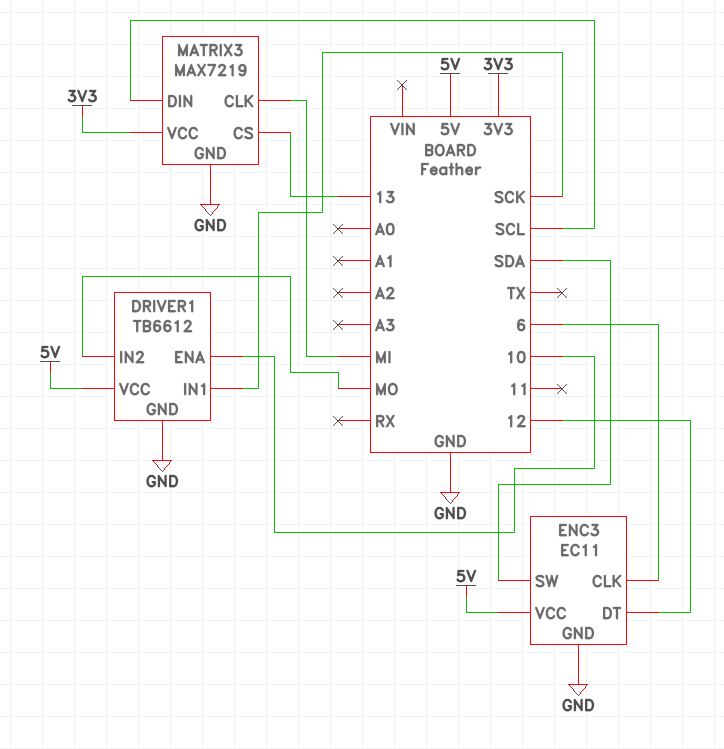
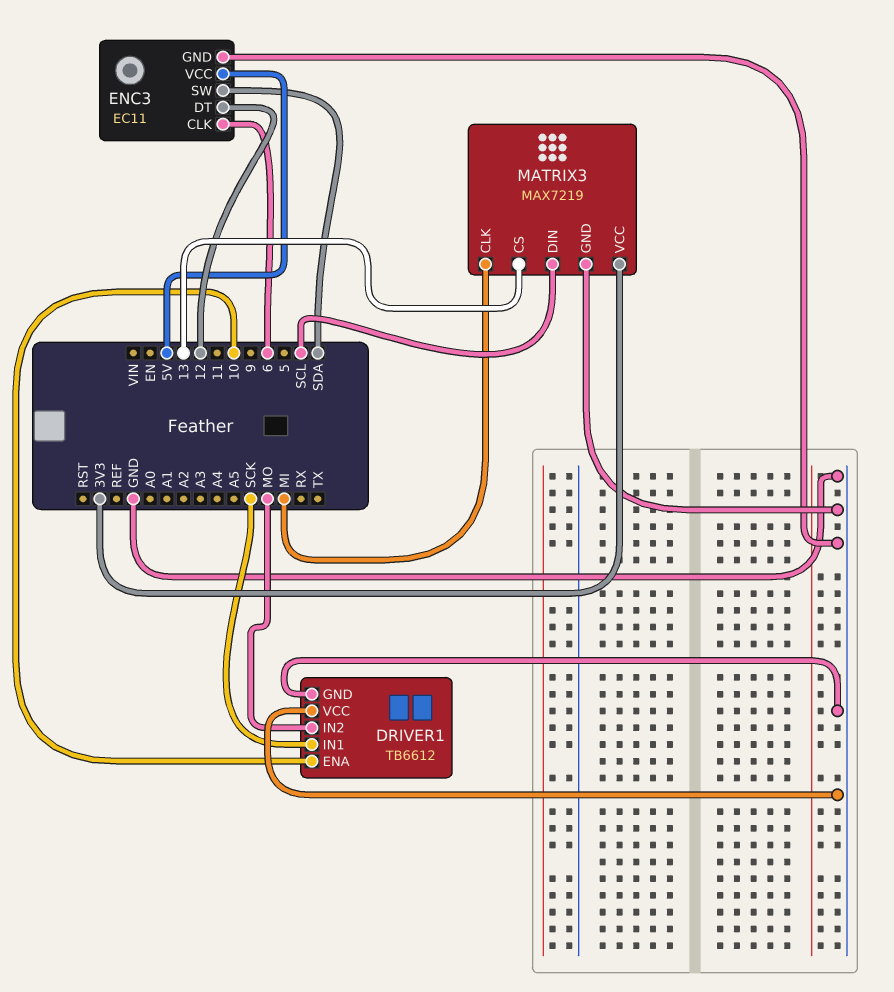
DRIVER1 pin VCC: 5V -> GND

